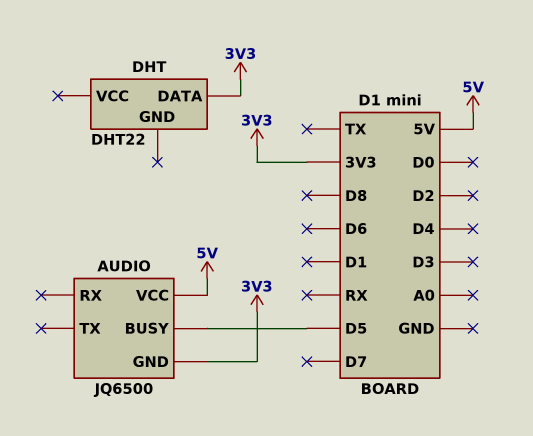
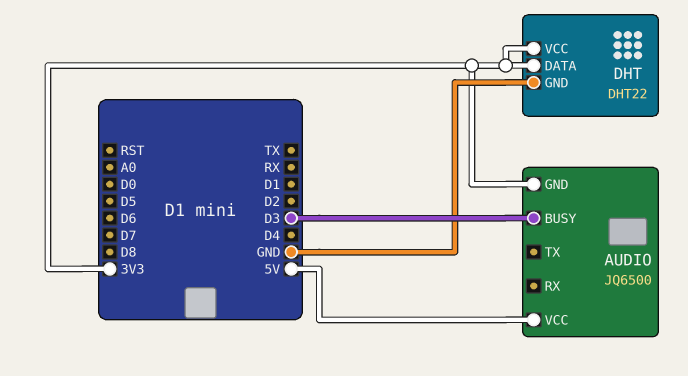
AUDIO pin BUSY: D5 -> D3
DHT pin GND: none -> GND
DHT pin VCC: none -> 3V3

